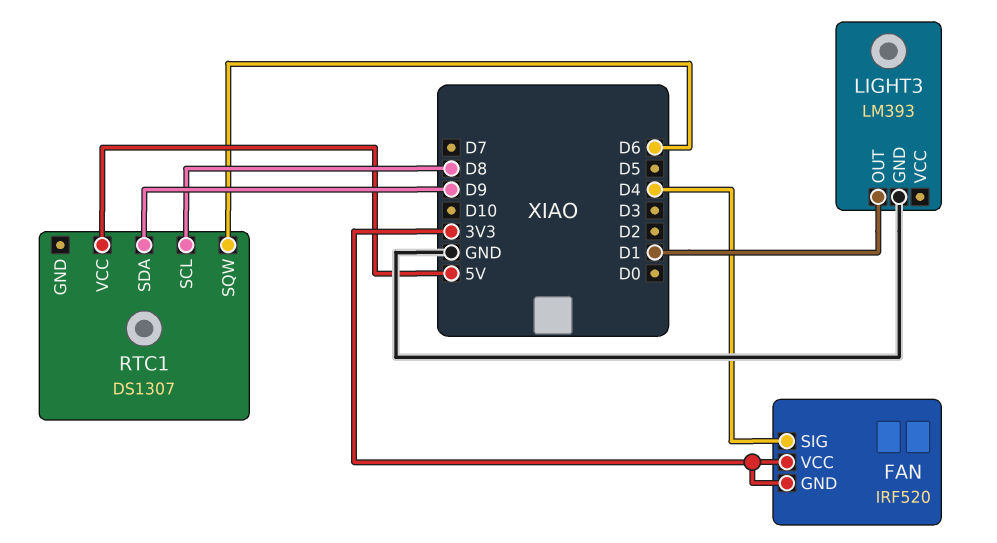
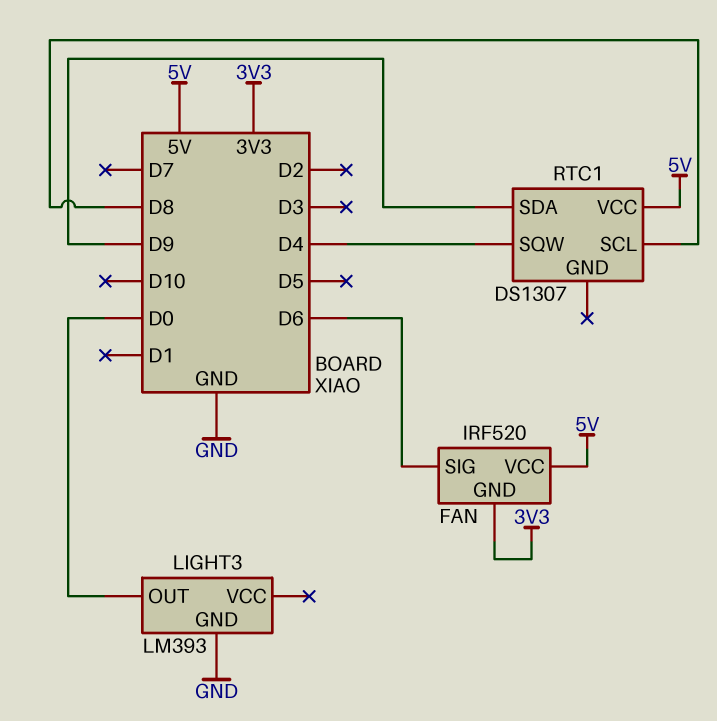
FAN pin SIG: D4 -> D6
FAN pin VCC: 3V3 -> 5V
LIGHT3 pin OUT: D1 -> D0
RTC1 pin SQW: D6 -> D4

